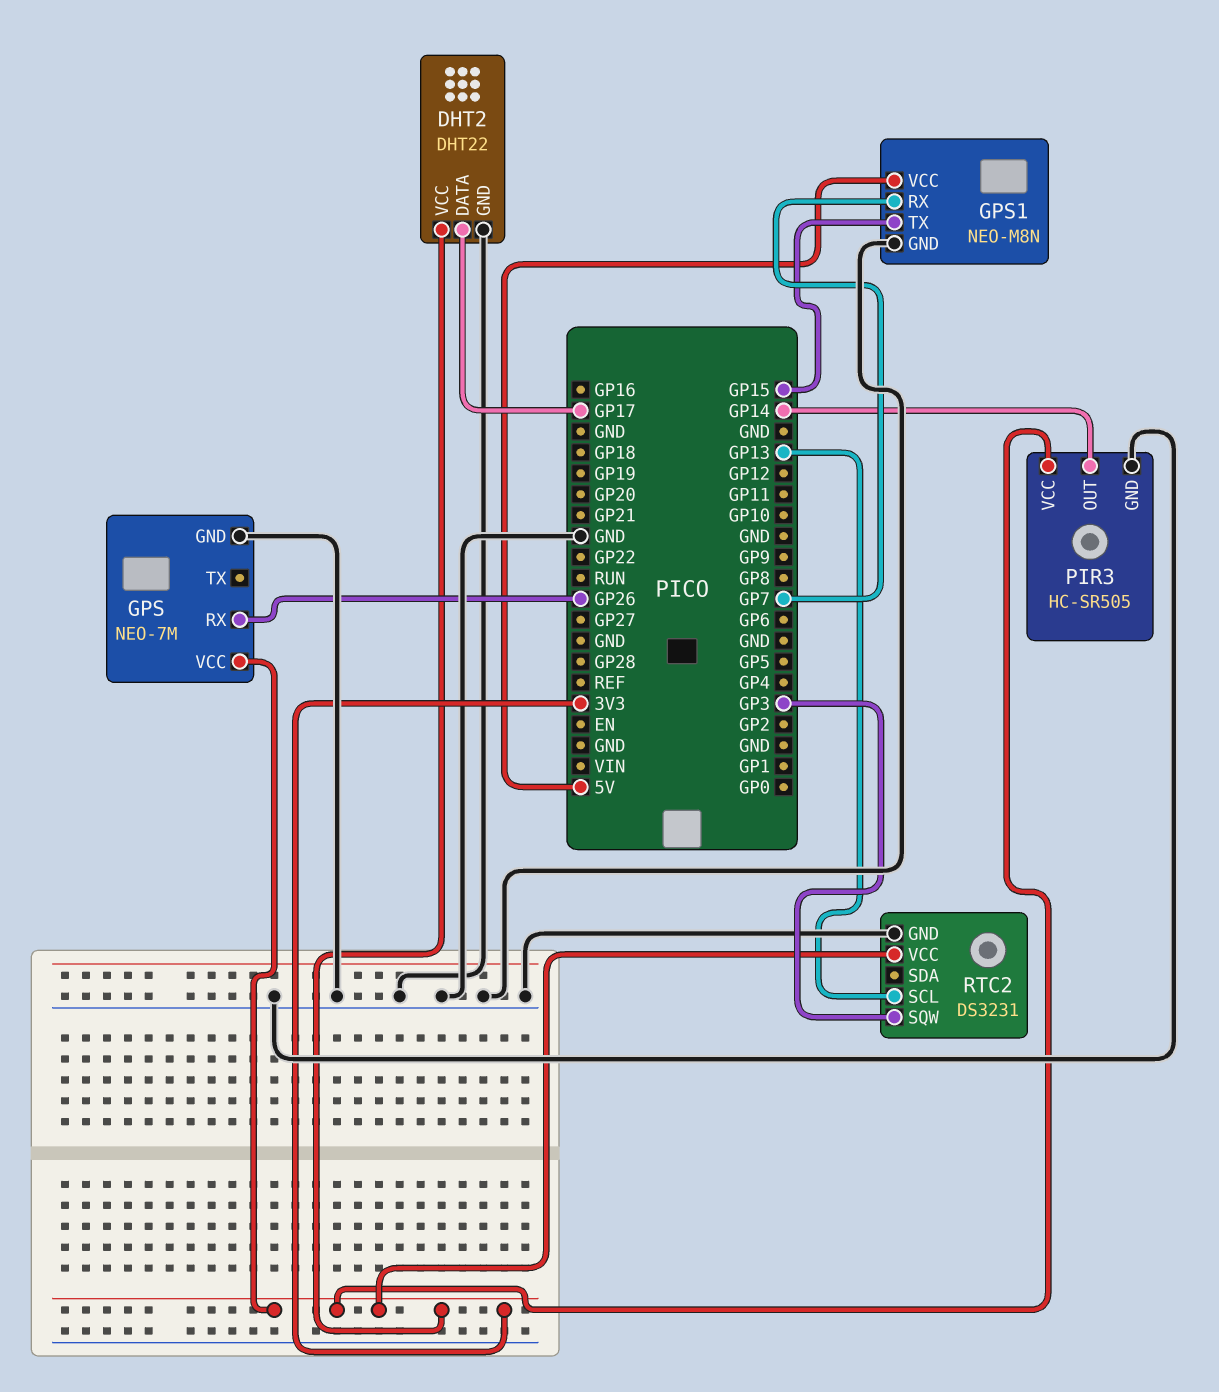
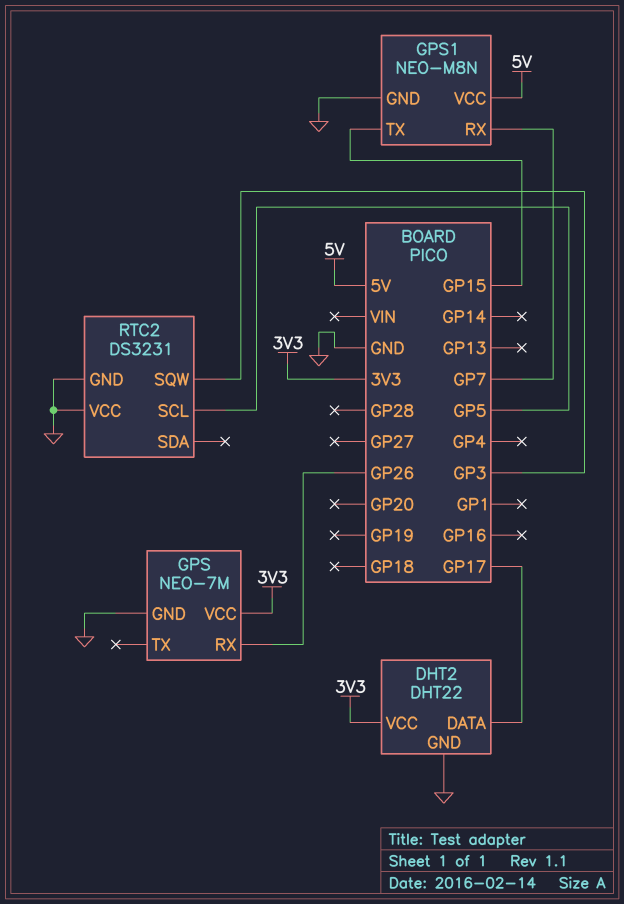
PIR3: HC-SR505 -> none
PIR3 pin GND: GND -> none
PIR3 pin OUT: GP14 -> none
PIR3 pin VCC: 3V3 -> none
RTC2 pin SCL: GP13 -> GP5
RTC2 pin VCC: 3V3 -> GND

